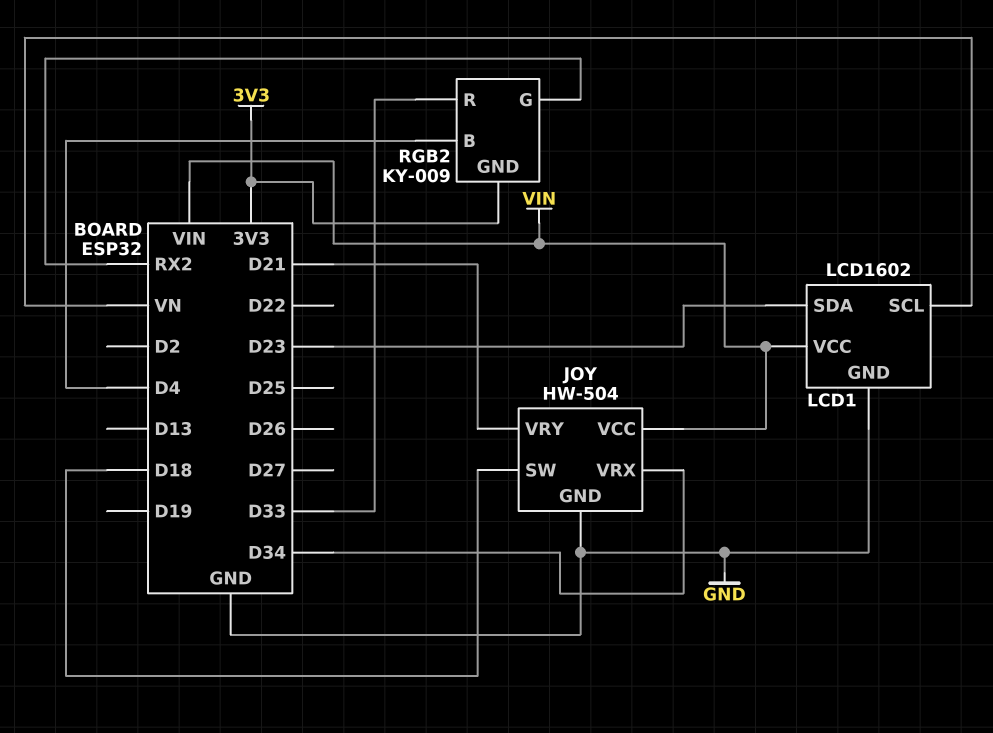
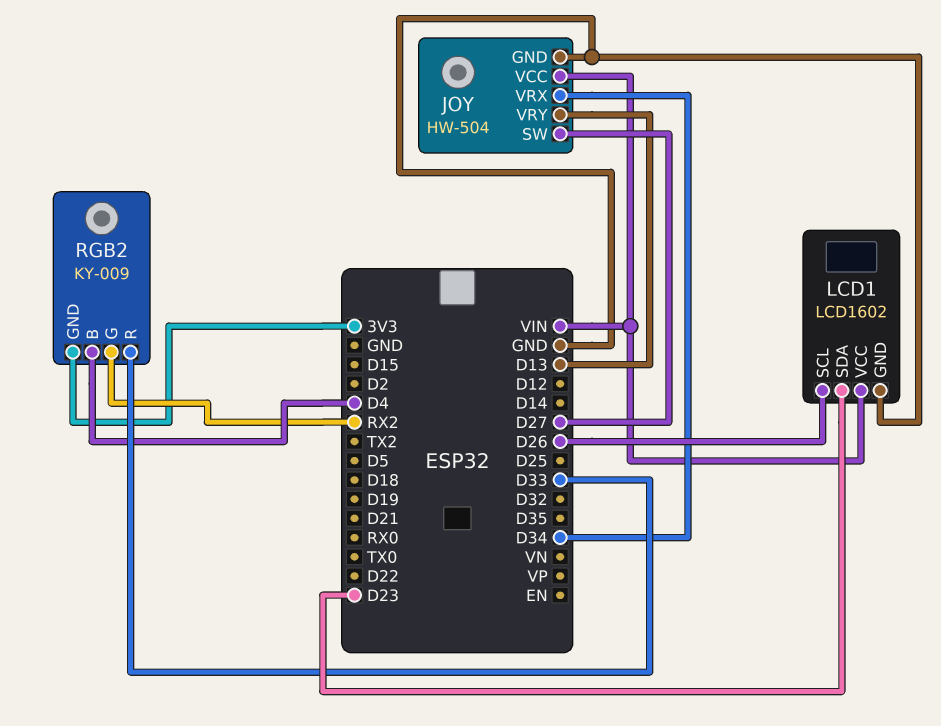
JOY pin SW: D18 -> D27
JOY pin VRY: D21 -> D13
LCD1 pin SCL: VN -> D26

